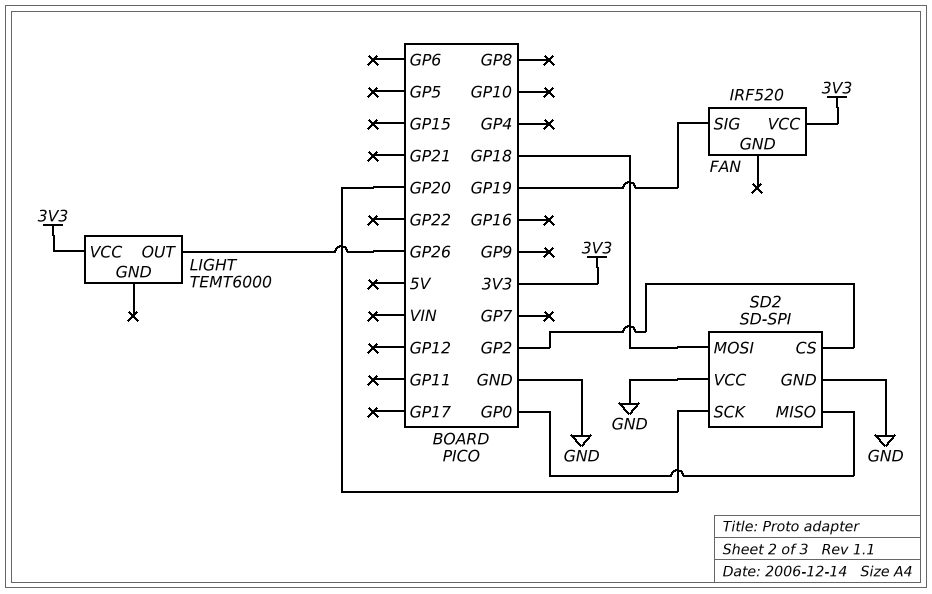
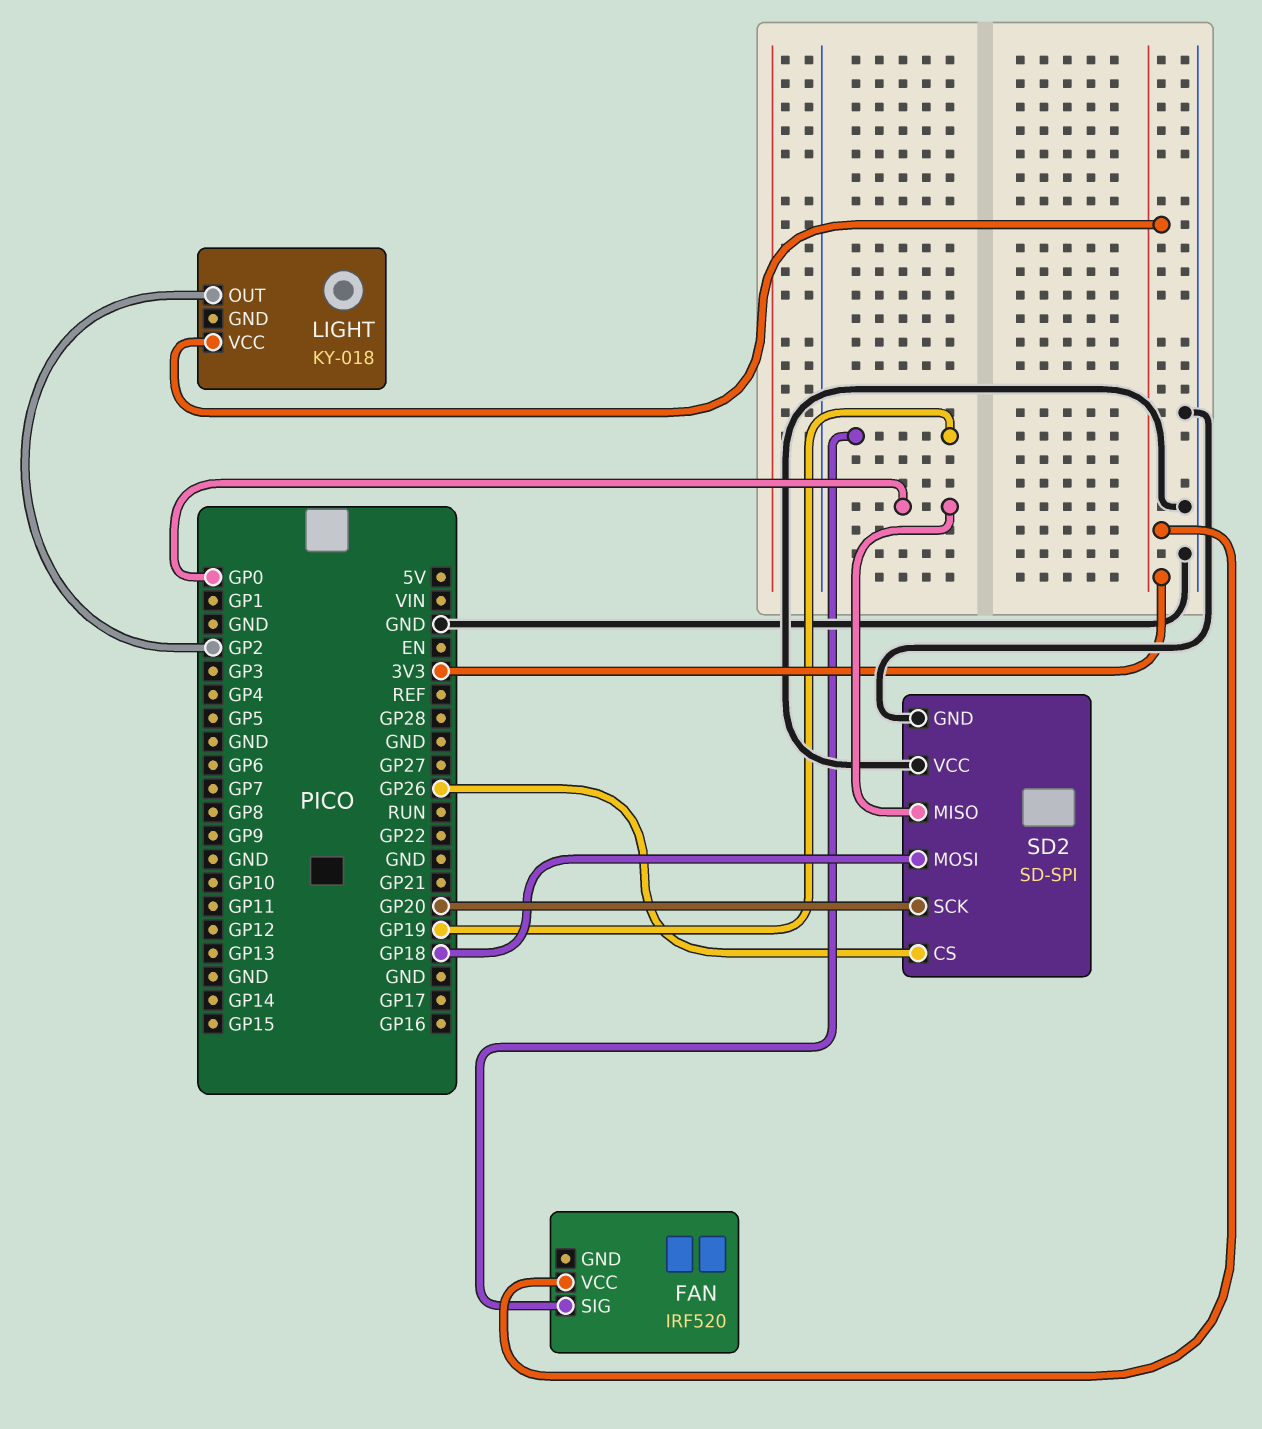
LIGHT: TEMT6000 -> KY-018
LIGHT pin OUT: GP26 -> GP2
SD2 pin CS: GP2 -> GP26

